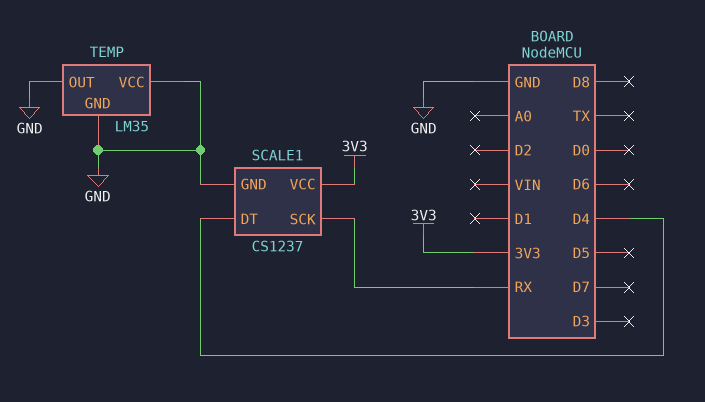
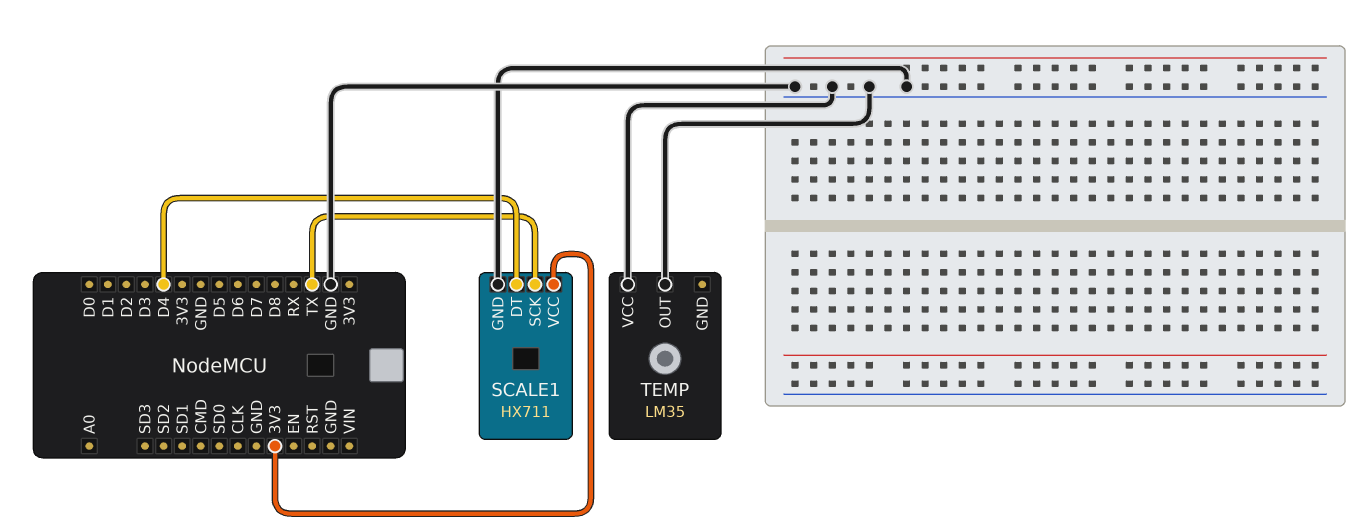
SCALE1: CS1237 -> HX711
SCALE1 pin SCK: RX -> TX
TEMP pin GND: GND -> none

